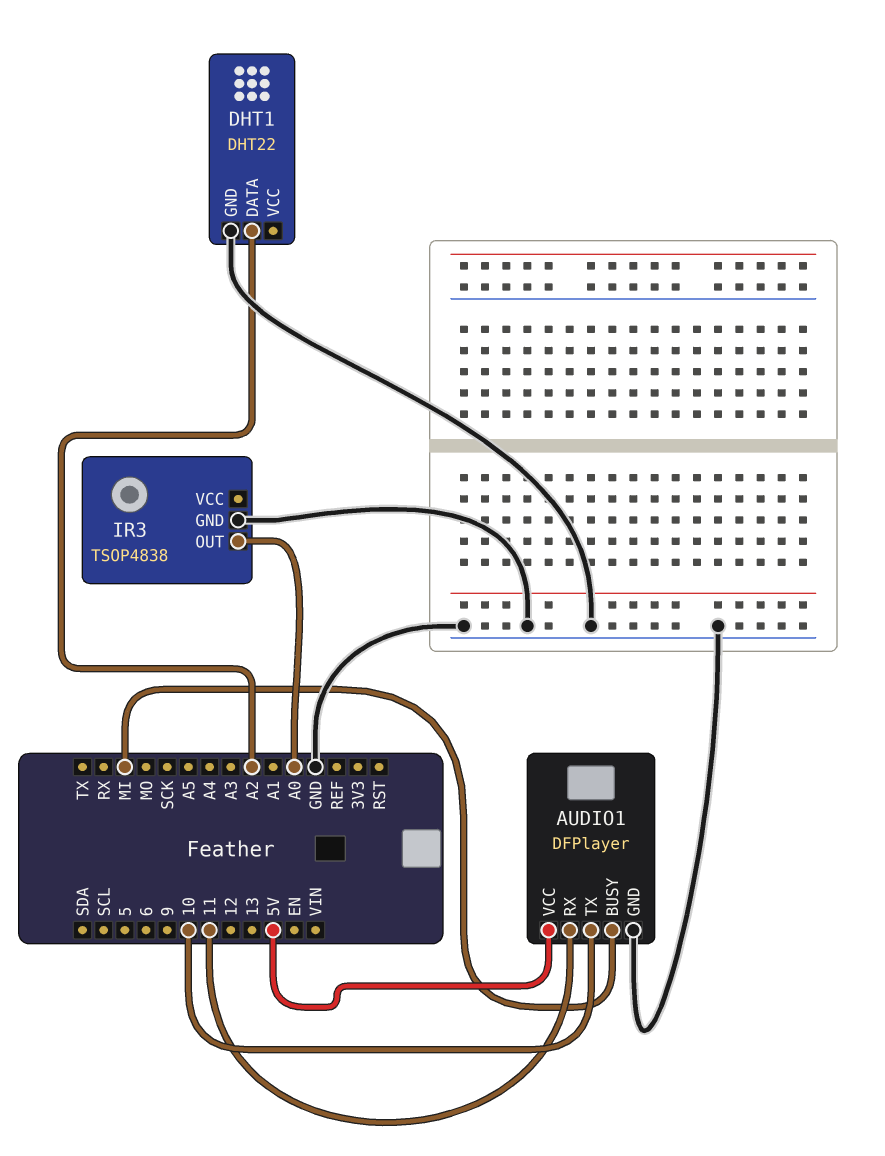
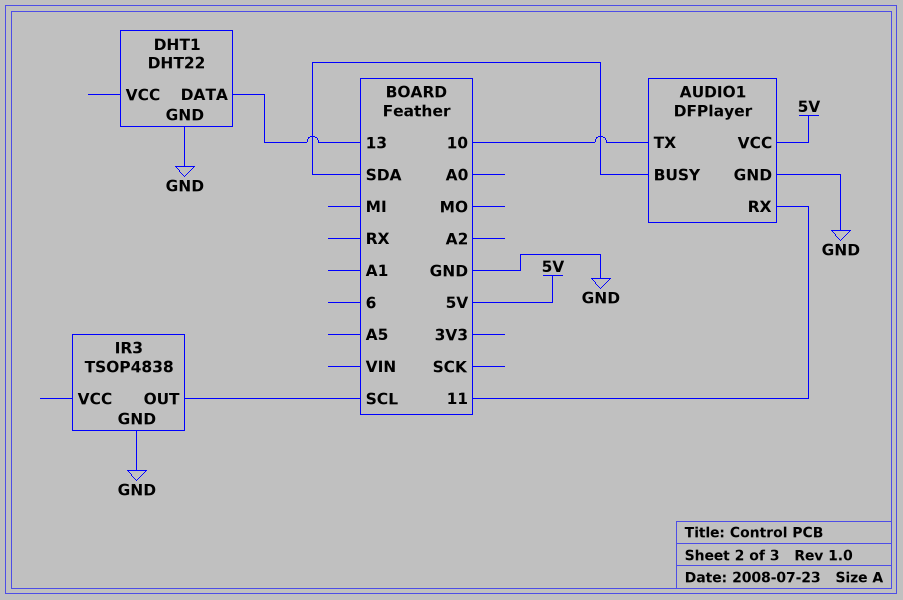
AUDIO1 pin BUSY: MI -> SDA
DHT1 pin DATA: A2 -> 13
IR3 pin OUT: A0 -> SCL

